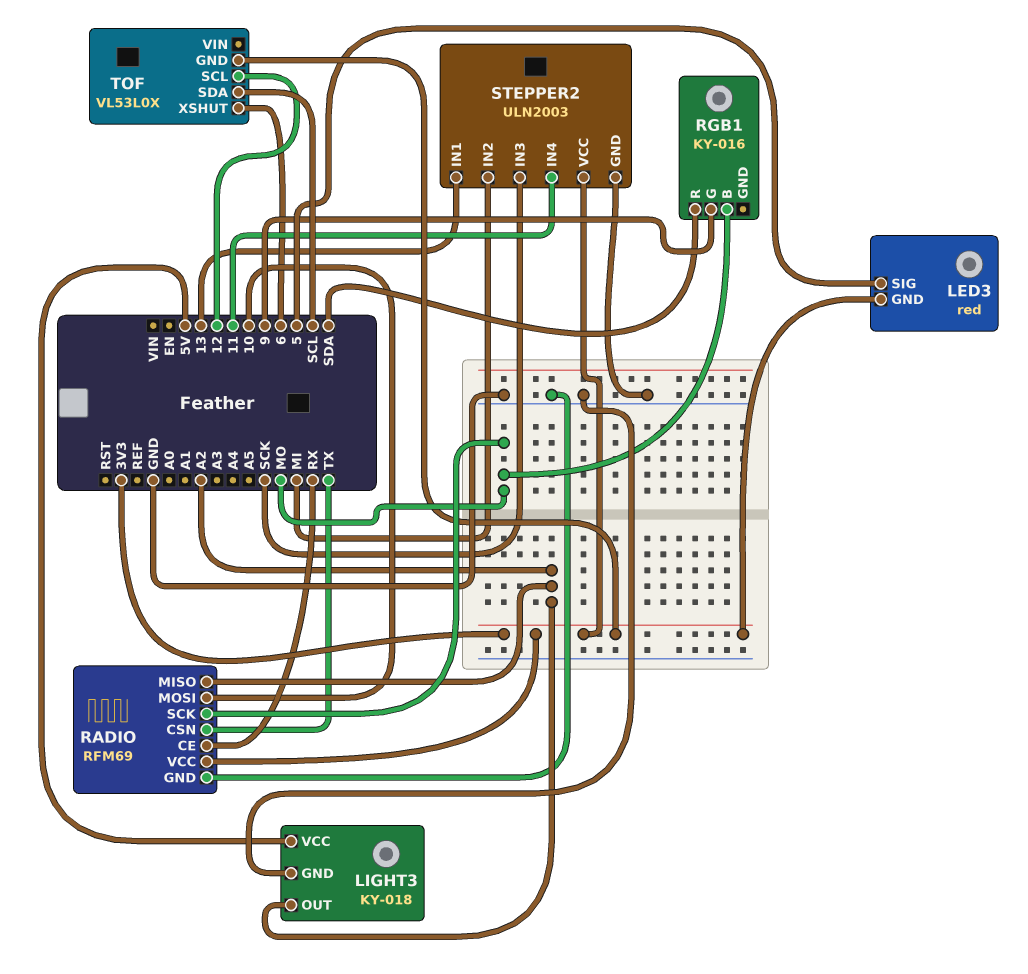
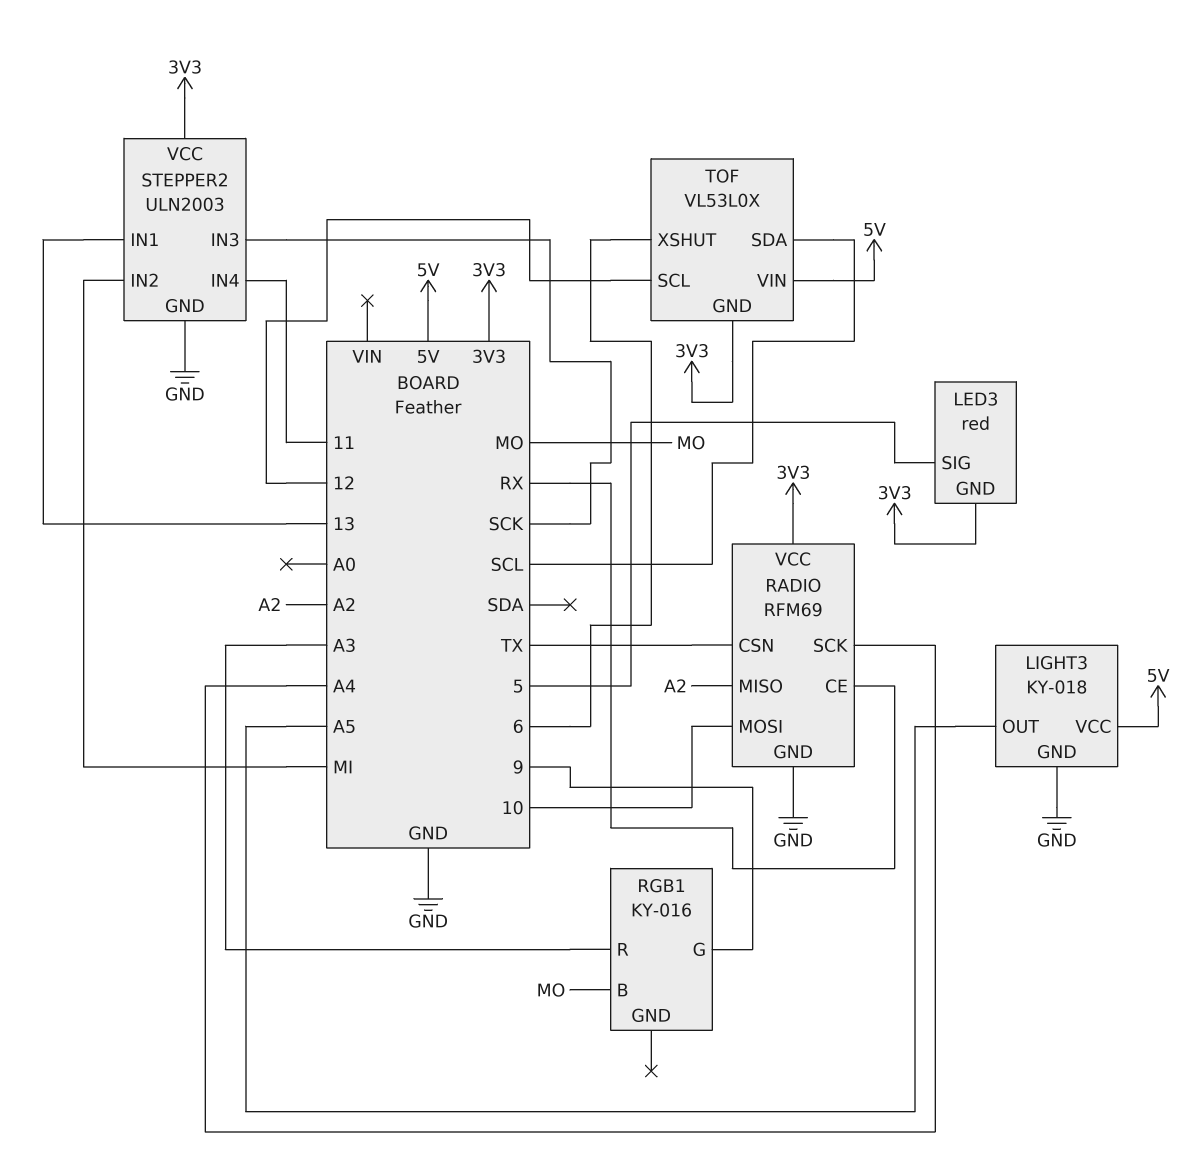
LIGHT3 pin OUT: A2 -> A5
RADIO pin SCK: MO -> A4
RGB1 pin R: SDA -> A3
TOF pin VIN: none -> 5V

